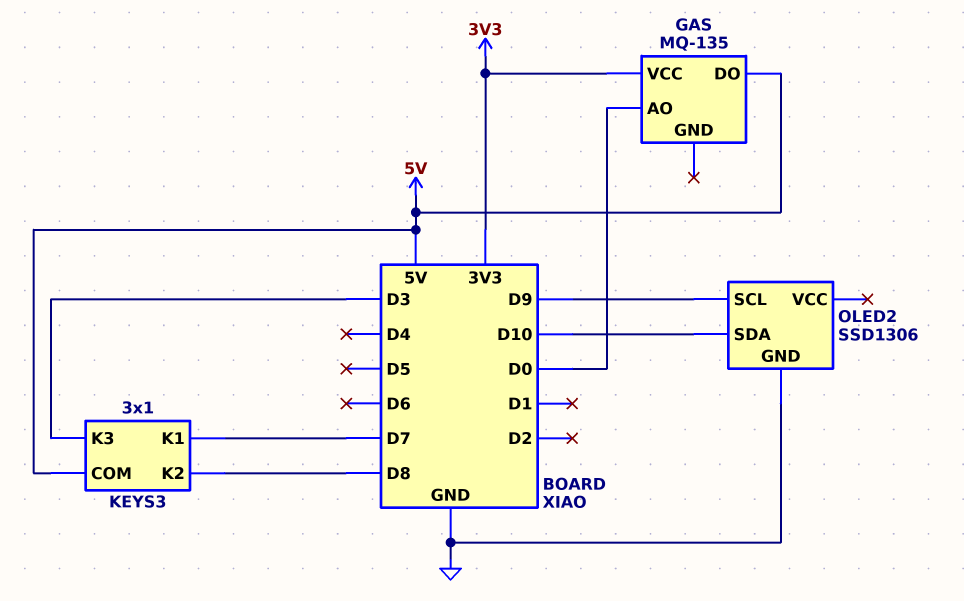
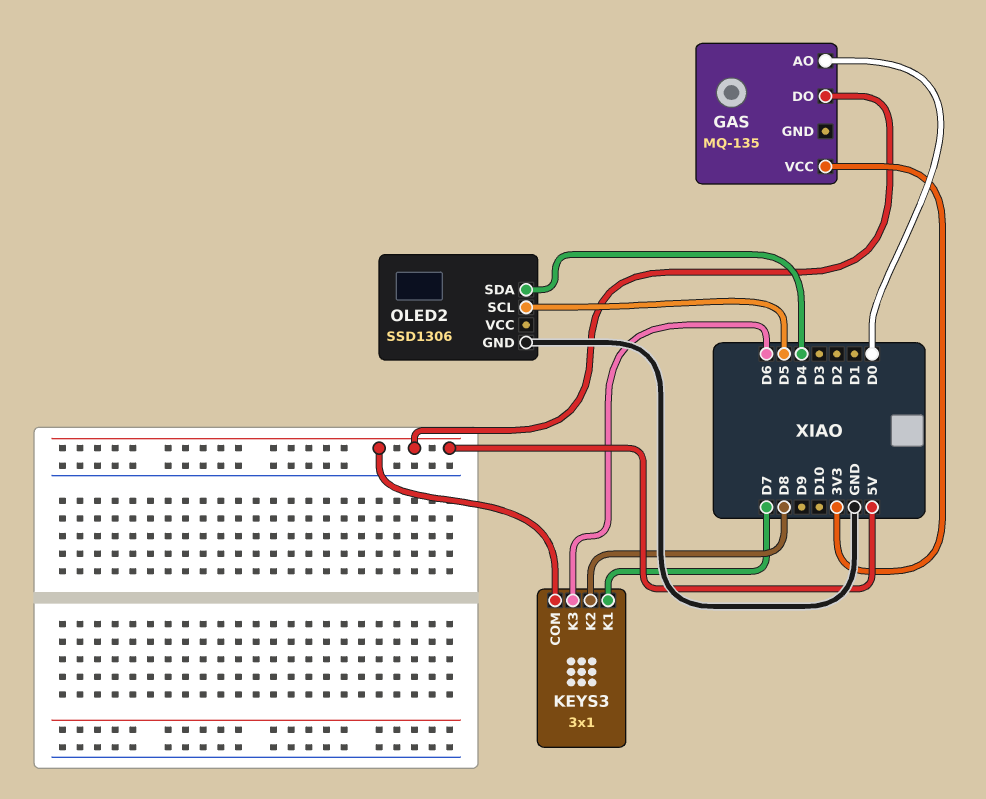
KEYS3 pin K3: D3 -> D6
OLED2 pin SCL: D9 -> D5
OLED2 pin SDA: D10 -> D4

